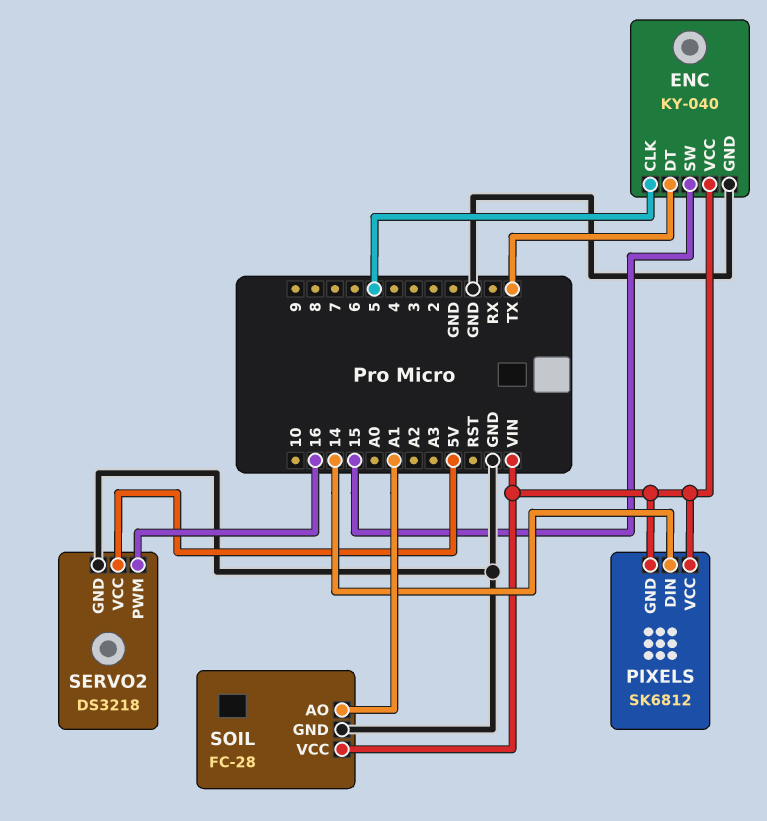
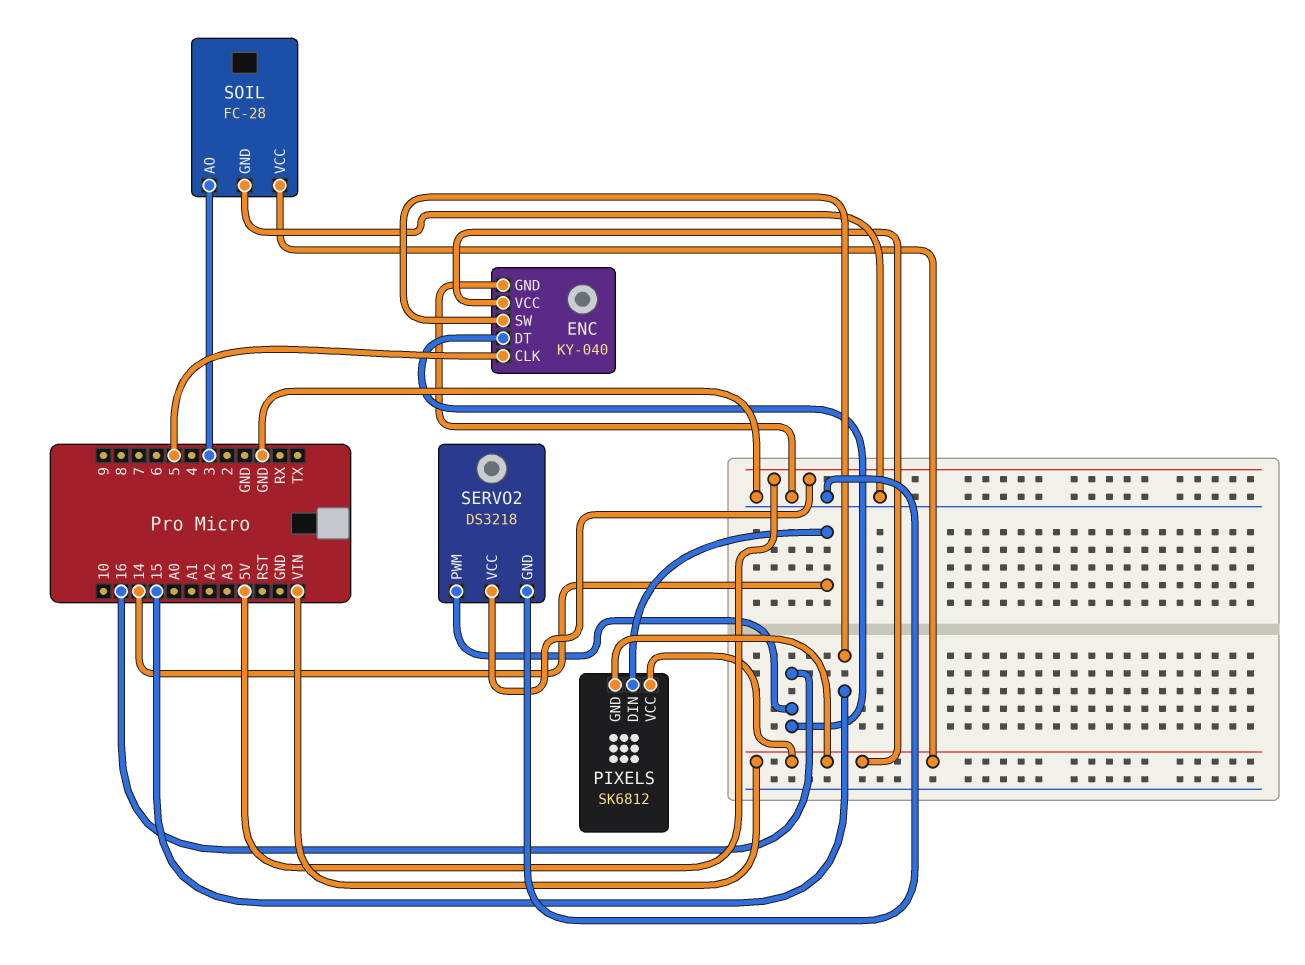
ENC pin DT: TX -> 16
SOIL pin AO: A1 -> 3

